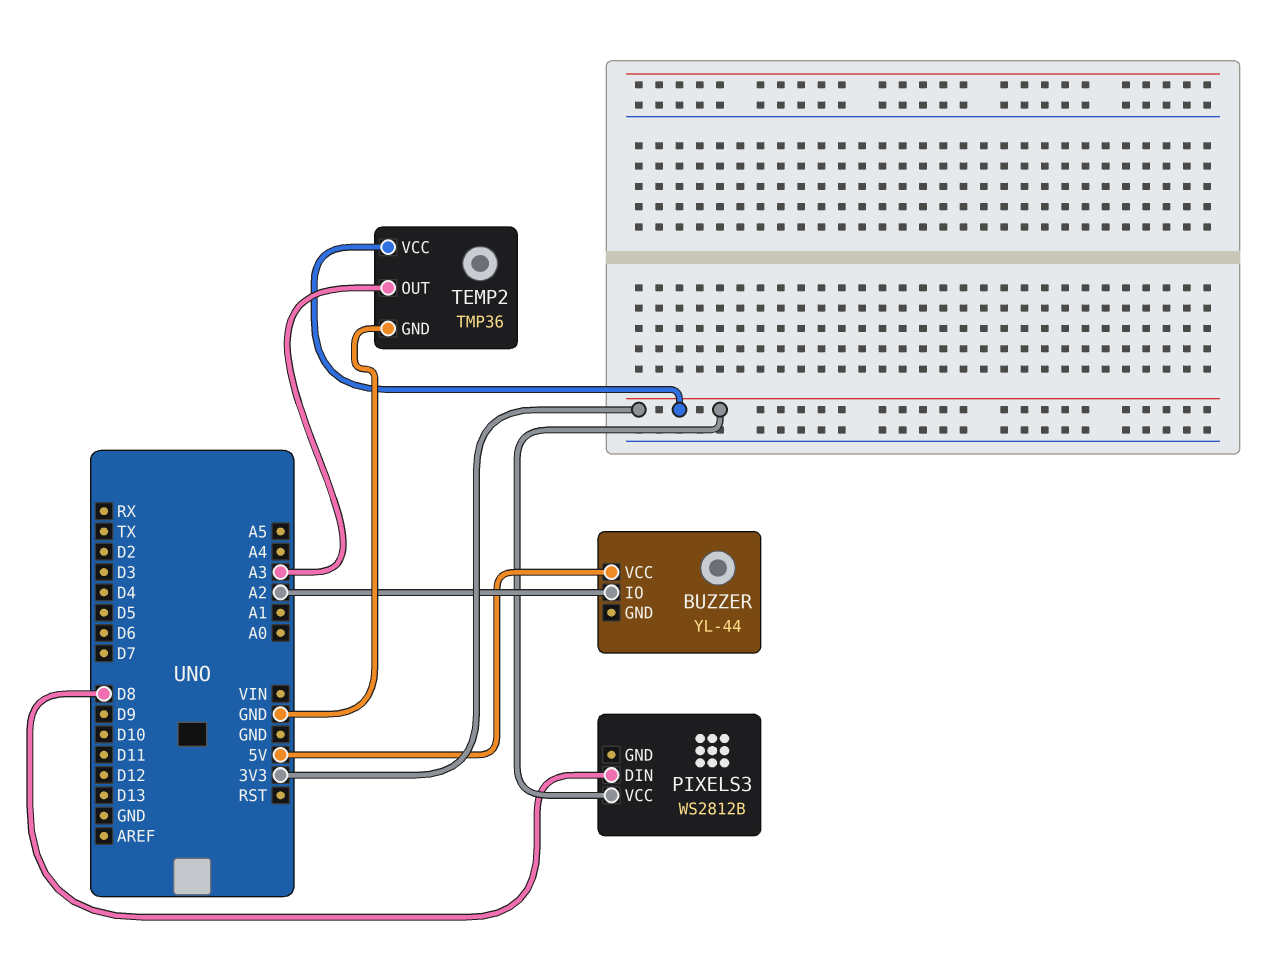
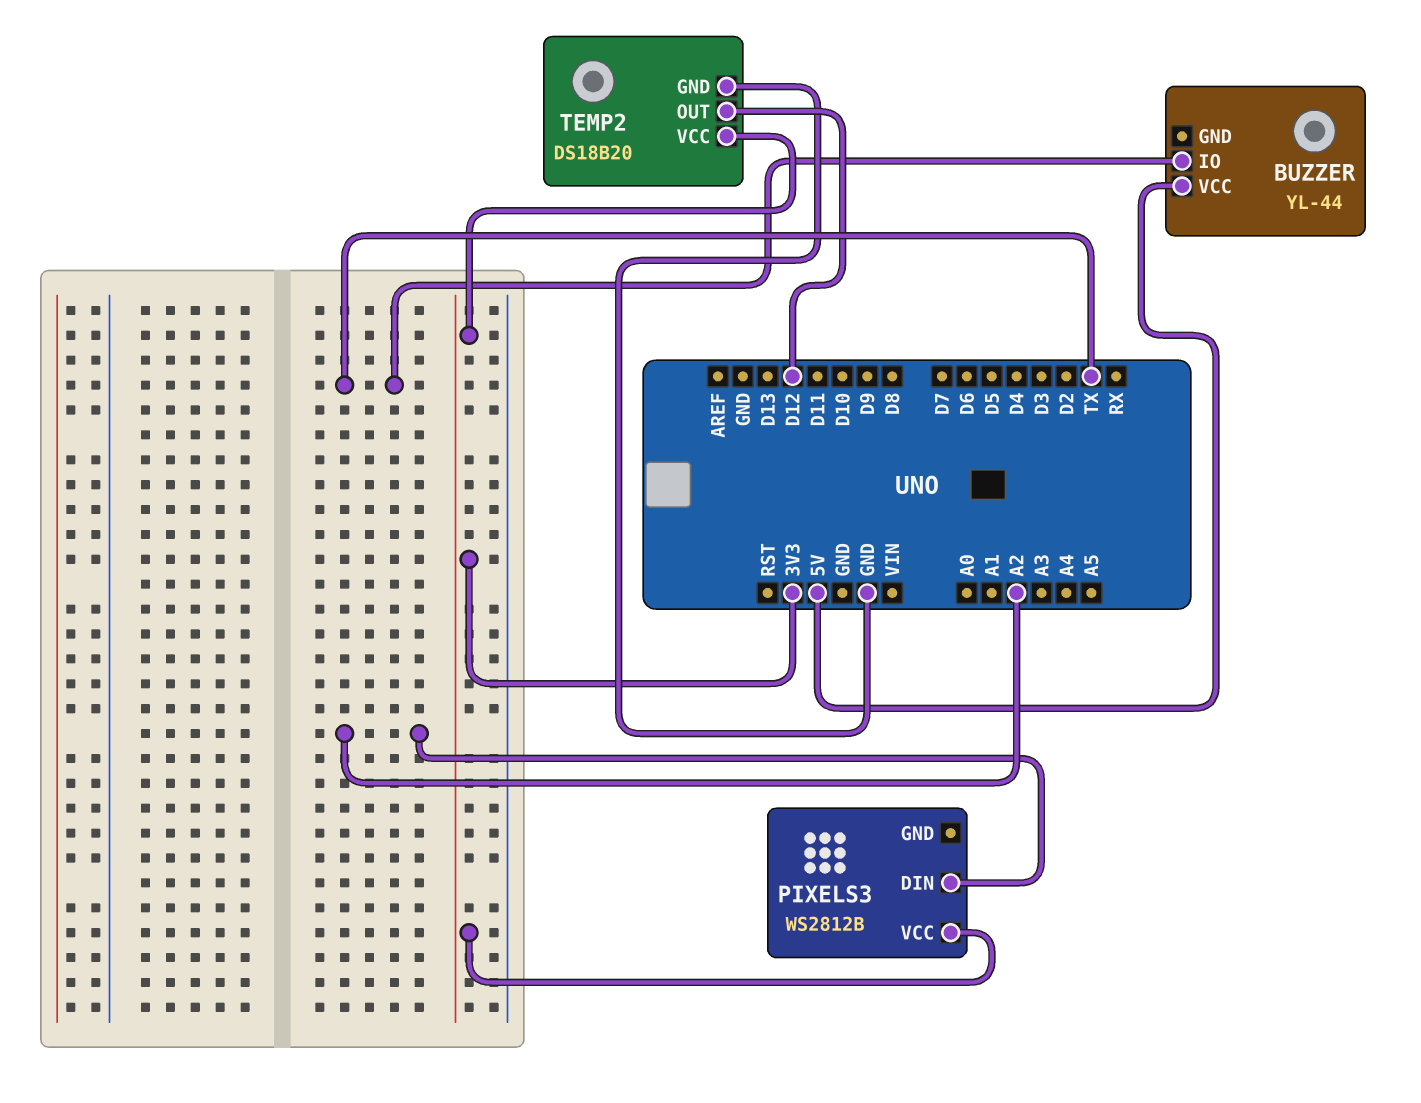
BUZZER pin IO: A2 -> TX
PIXELS3 pin DIN: D8 -> A2
TEMP2: TMP36 -> DS18B20
TEMP2 pin OUT: A3 -> D12

